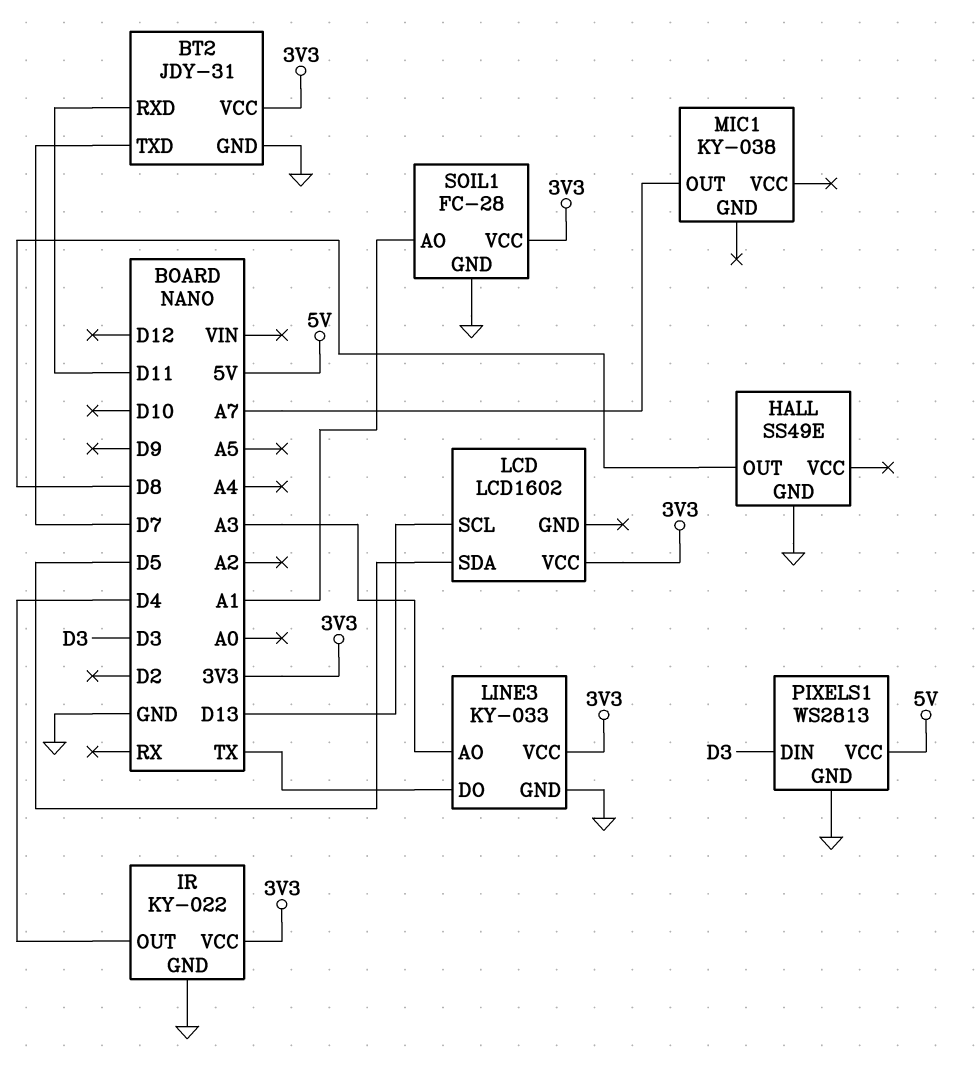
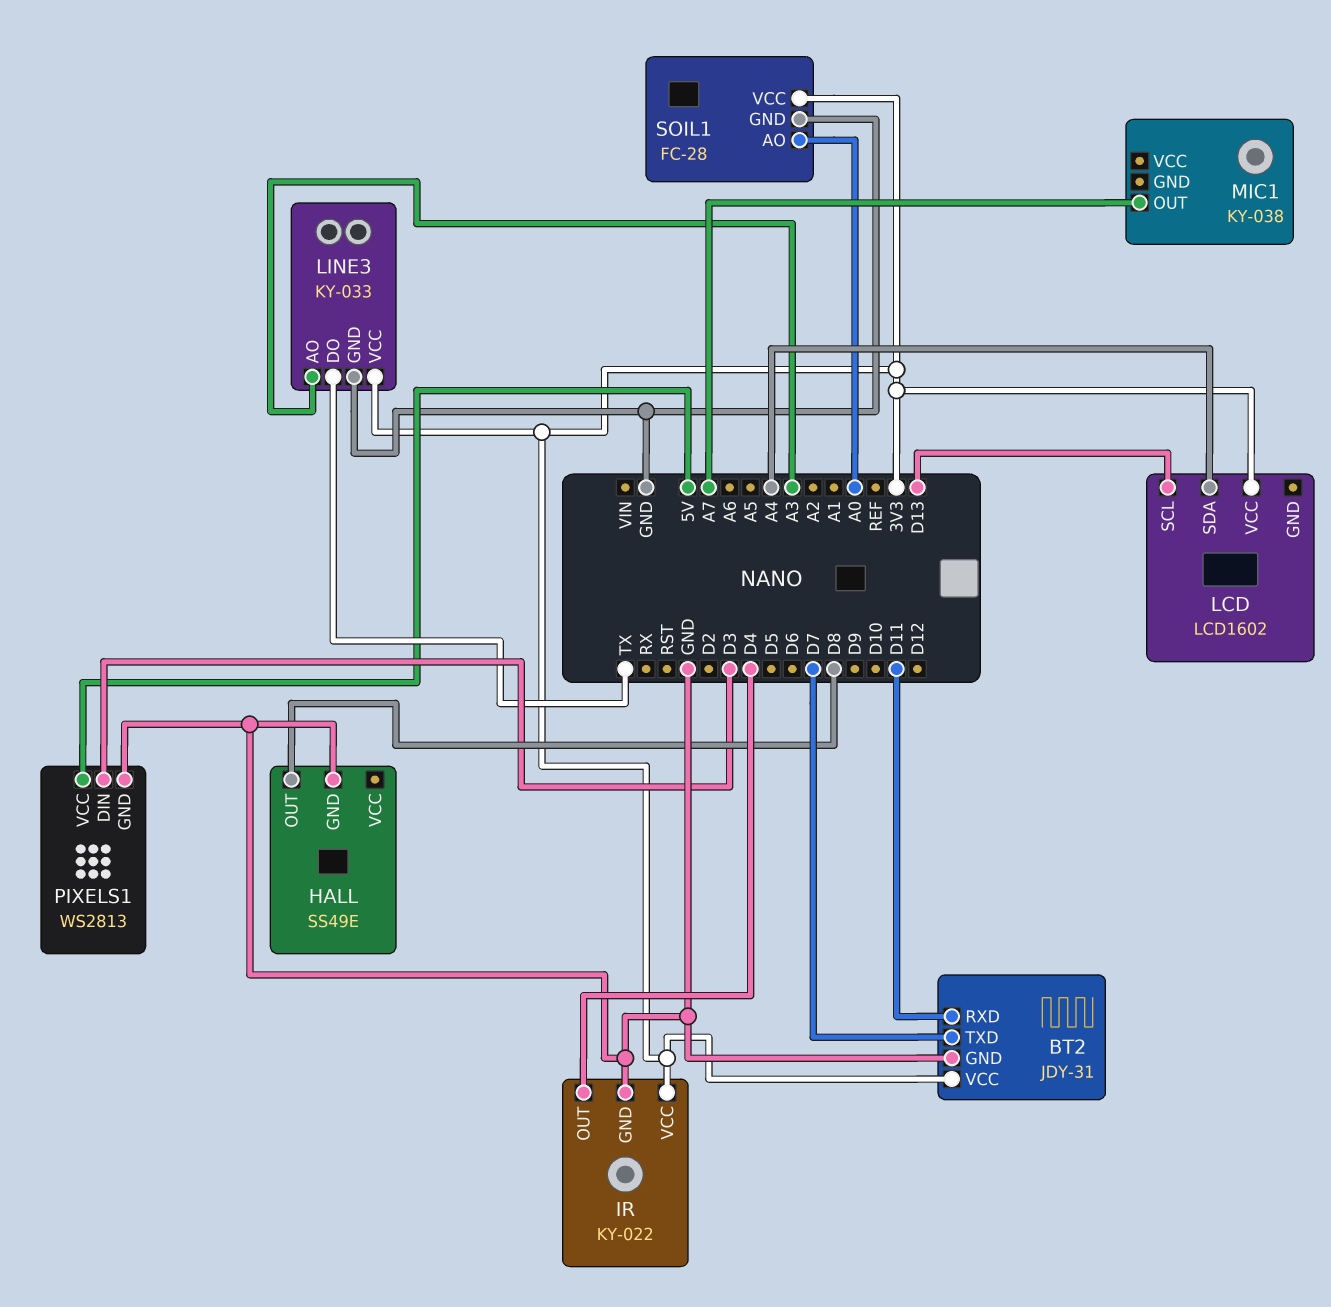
LCD pin SDA: D5 -> A4
SOIL1 pin AO: A1 -> A0

